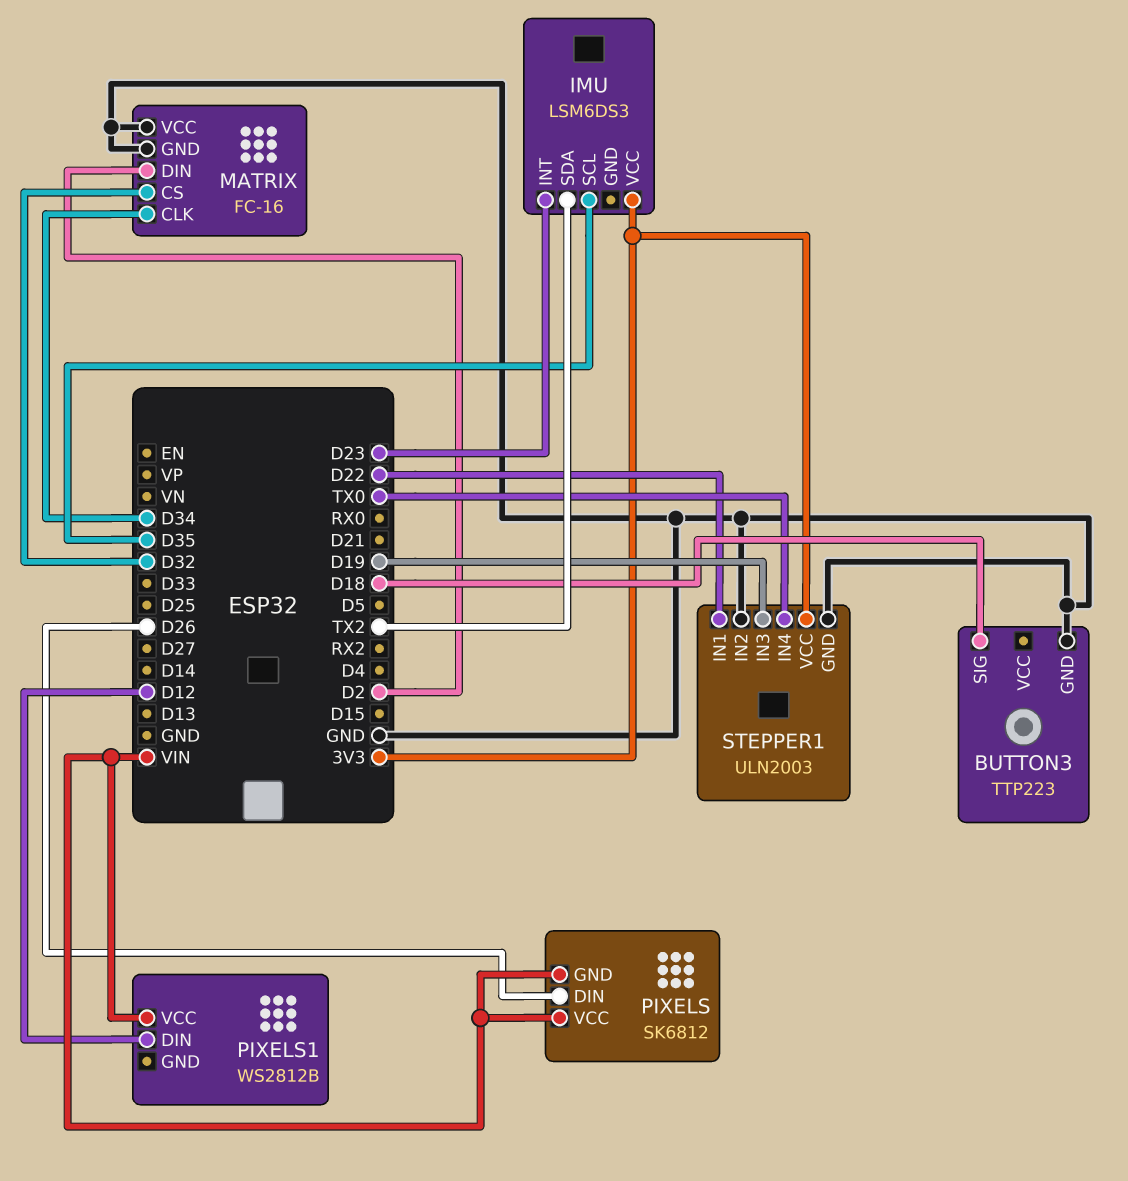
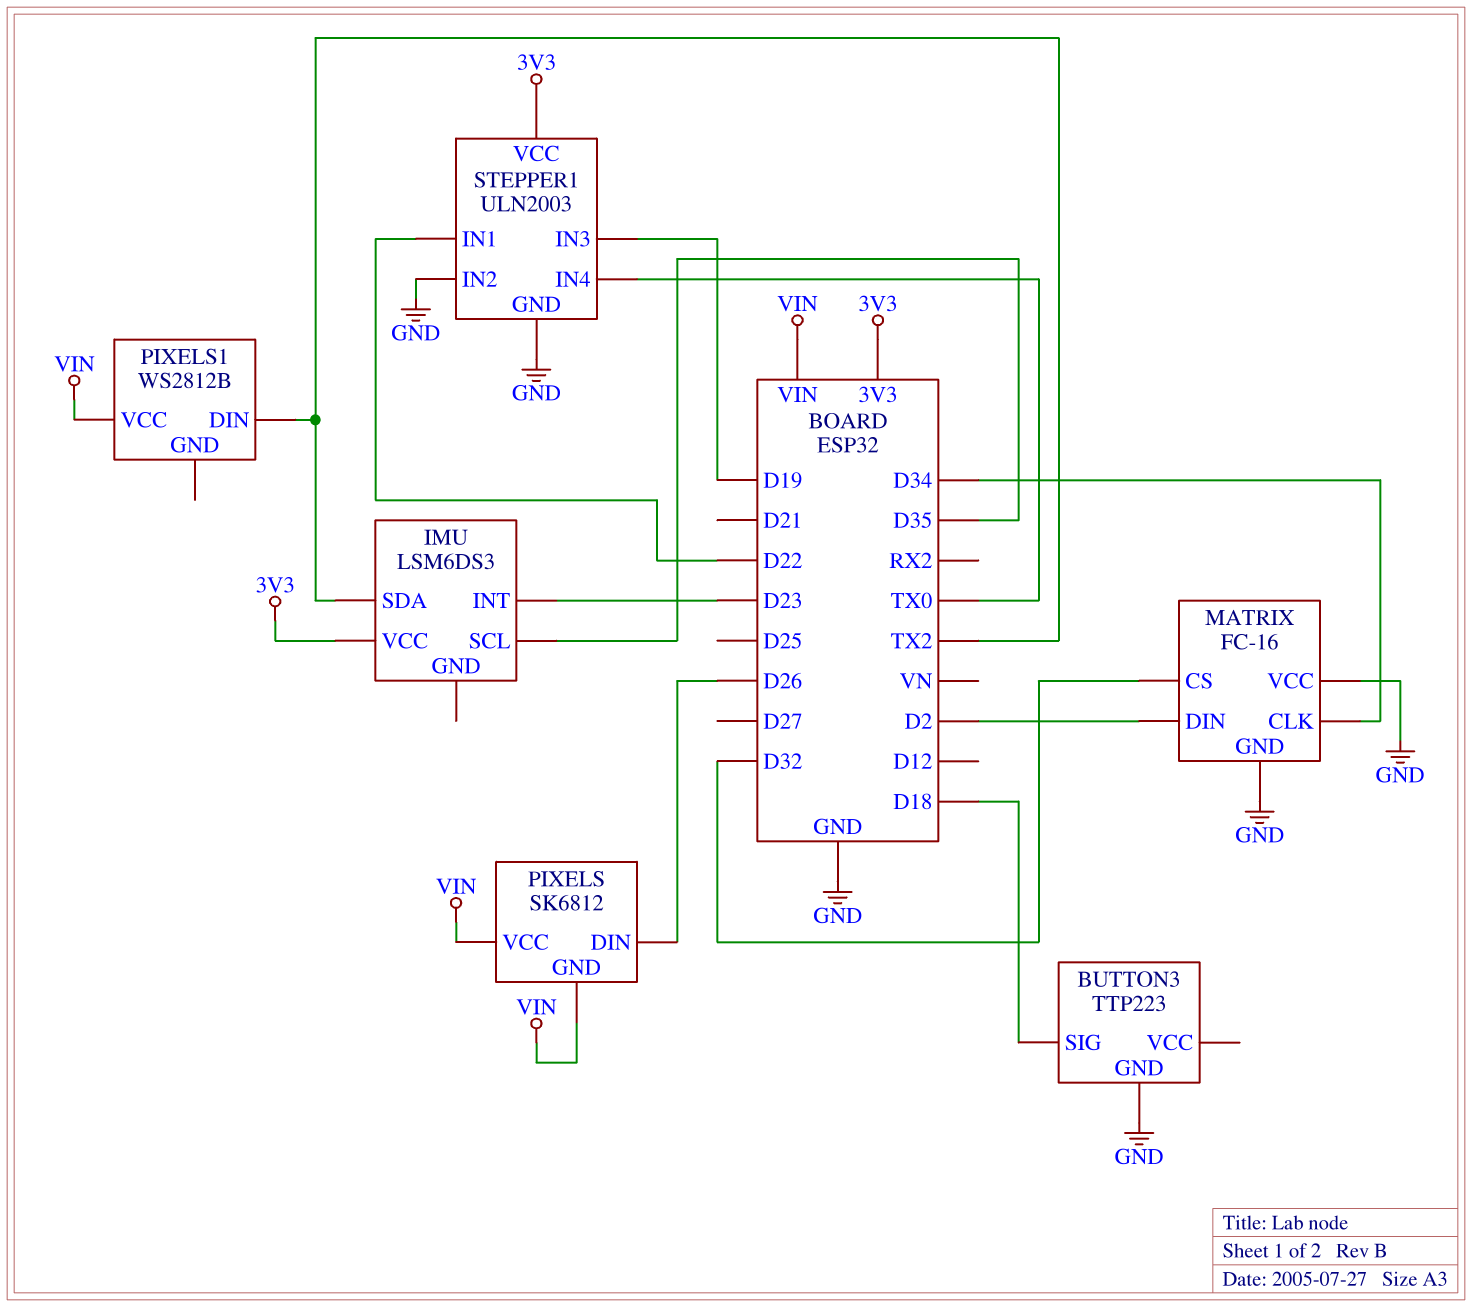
PIXELS1 pin DIN: D12 -> TX2

